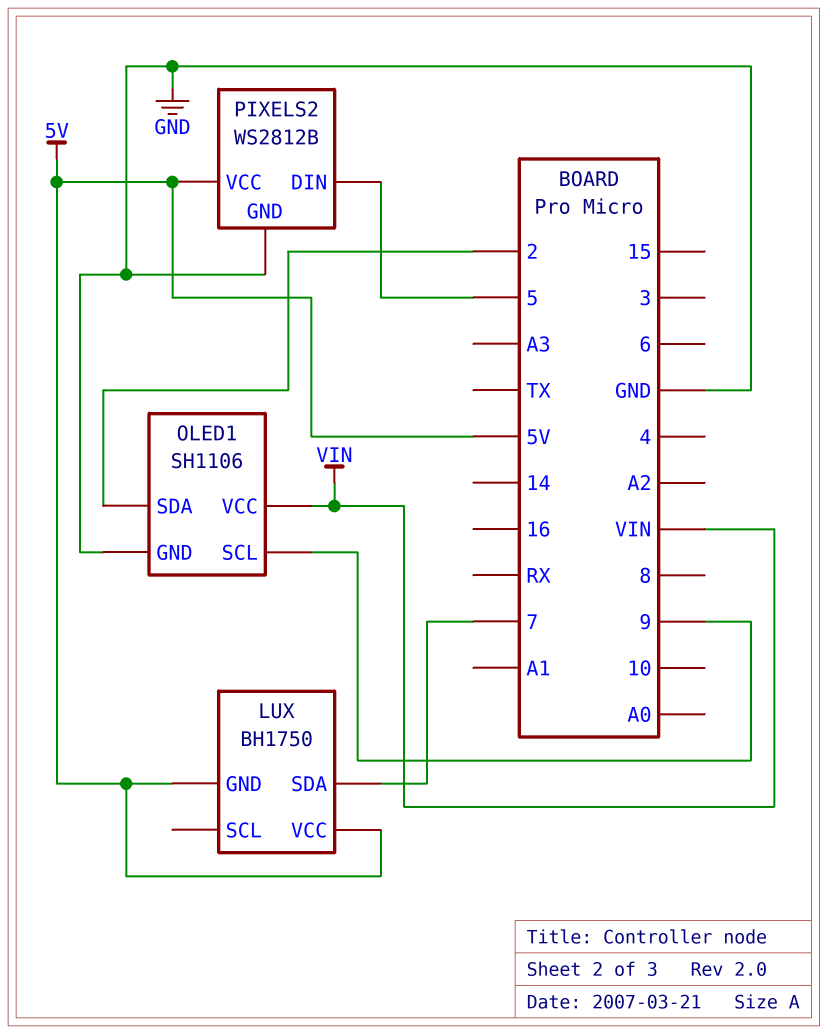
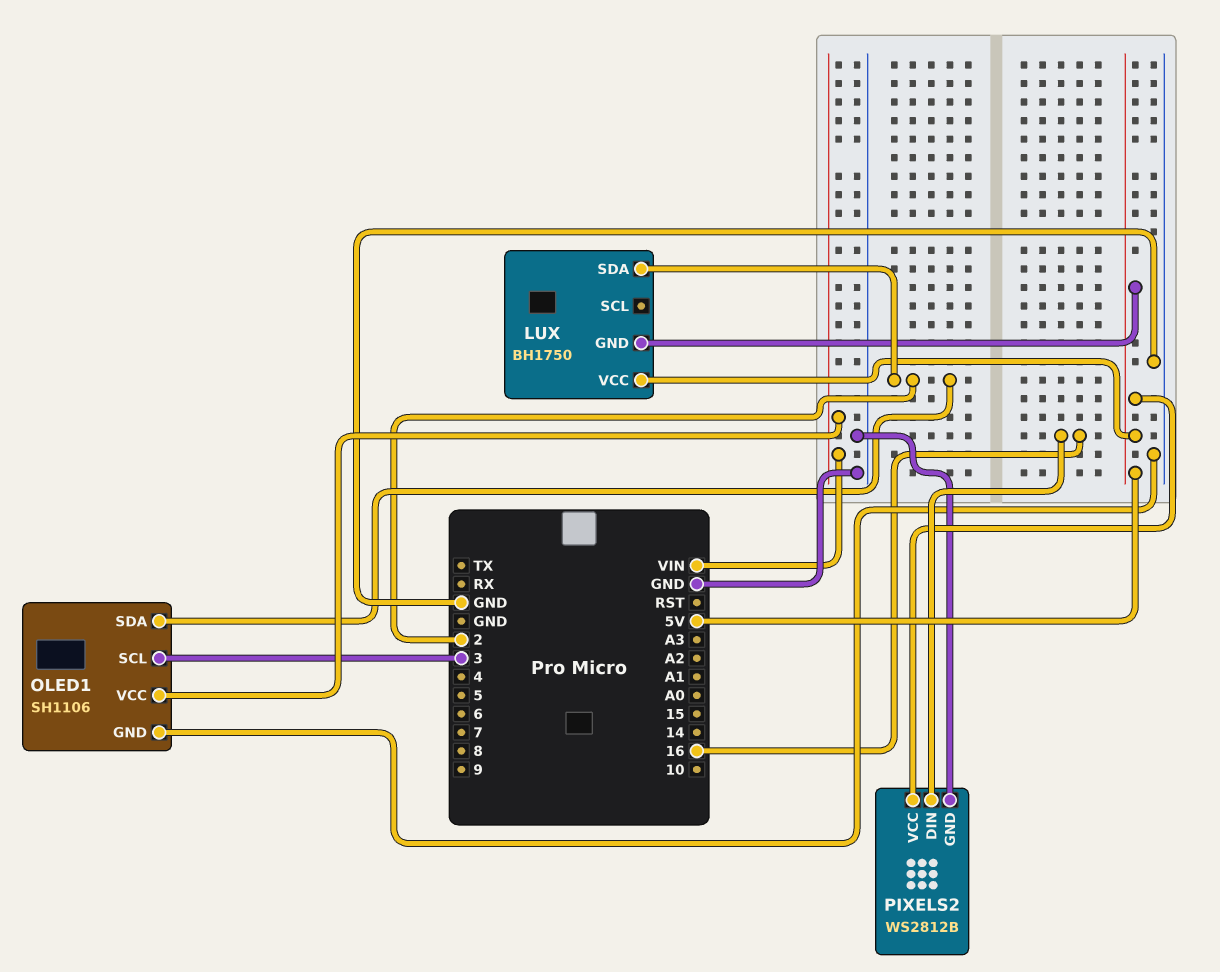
LUX pin SDA: 7 -> 2
OLED1 pin SCL: 9 -> 3
PIXELS2 pin DIN: 5 -> 16

